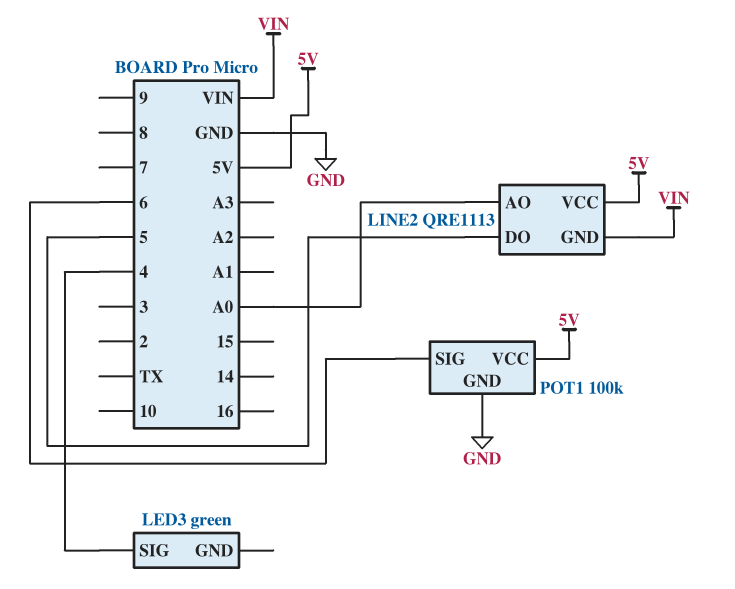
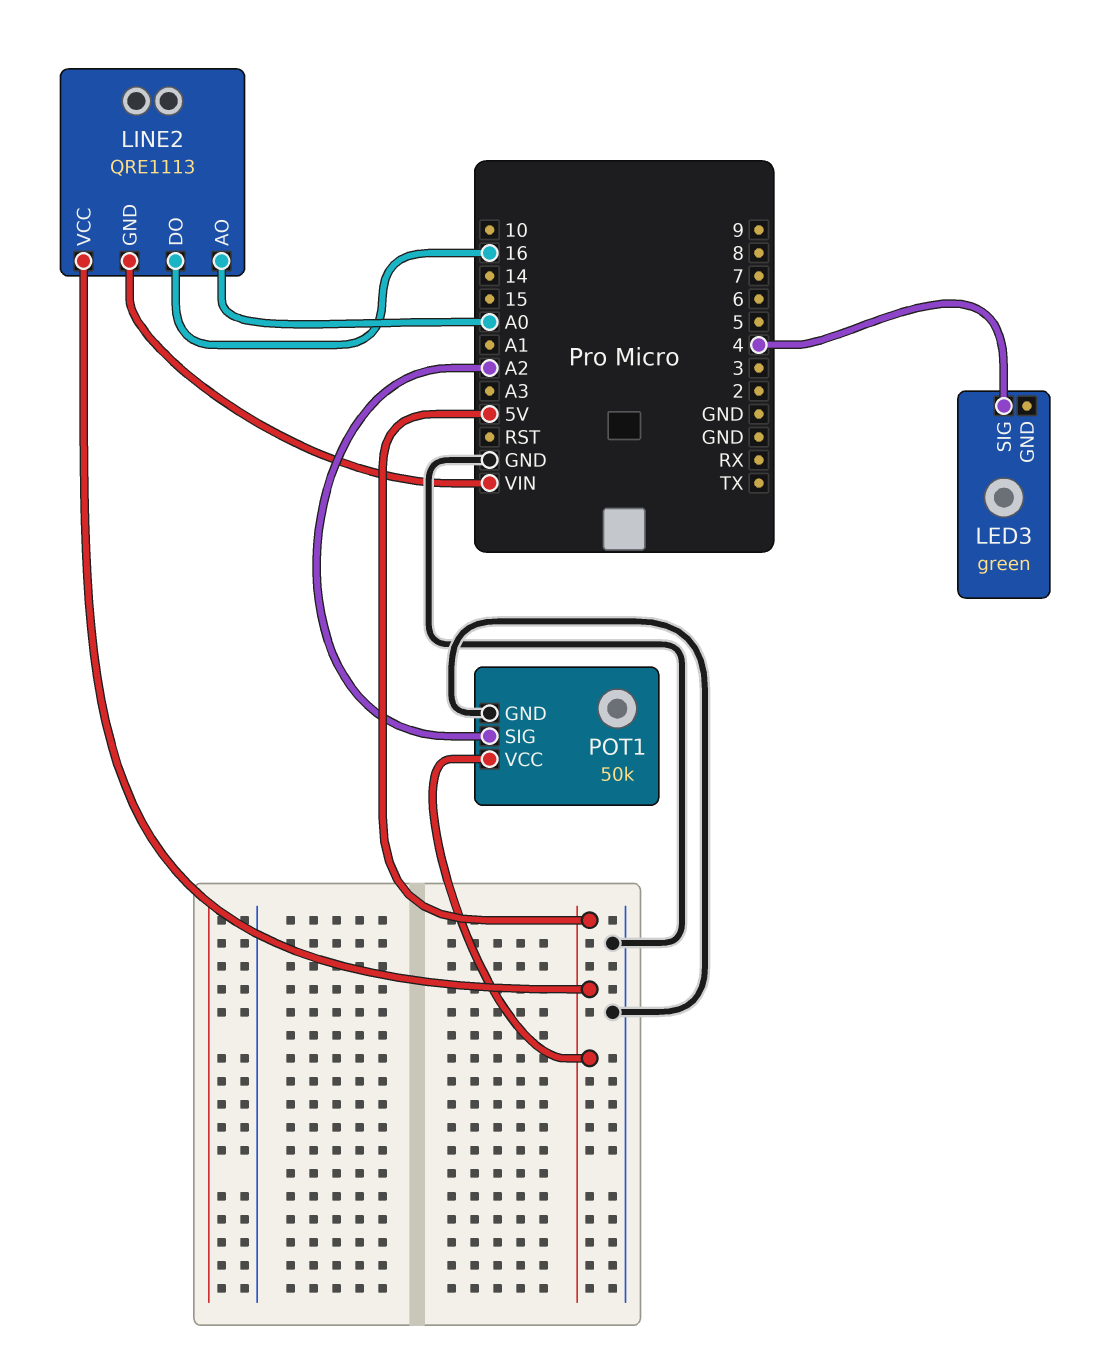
LINE2 pin DO: 5 -> 16
POT1: 100k -> 50k
POT1 pin SIG: 6 -> A2

